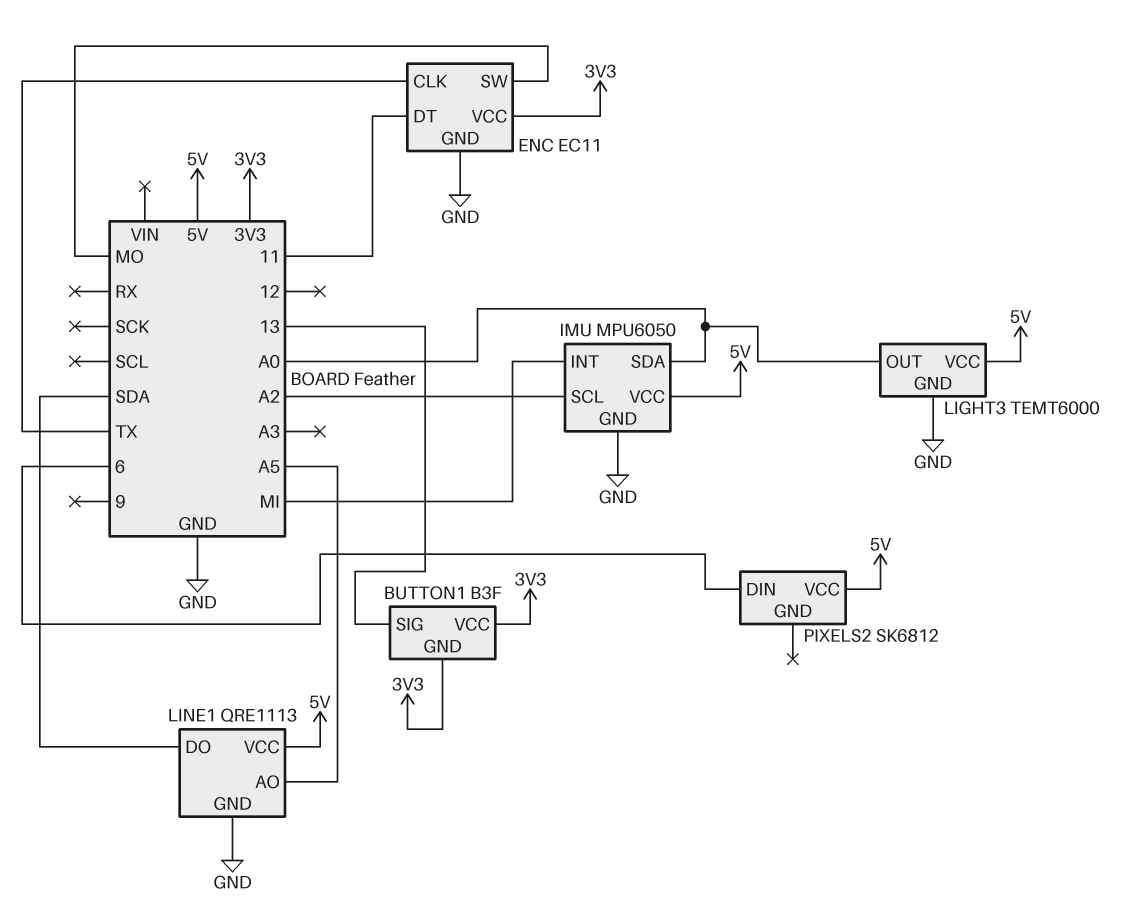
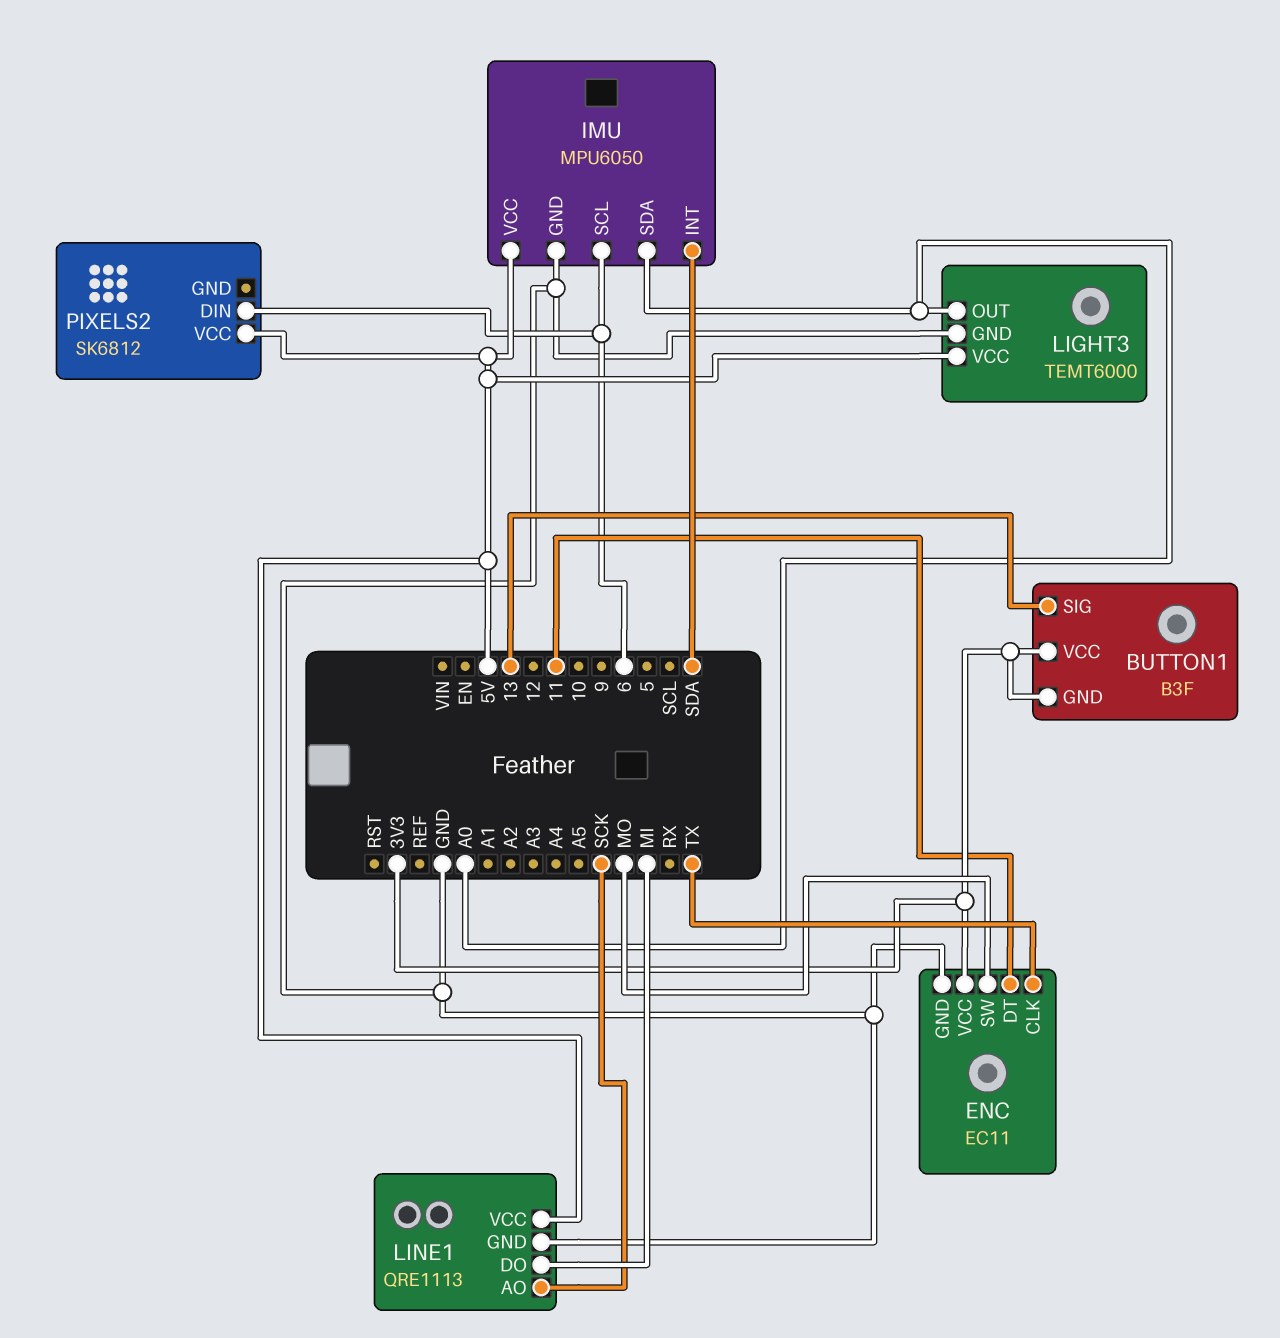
IMU pin INT: MI -> SDA
IMU pin SCL: A2 -> 6
LINE1 pin AO: A5 -> SCK
LINE1 pin DO: SDA -> MI

